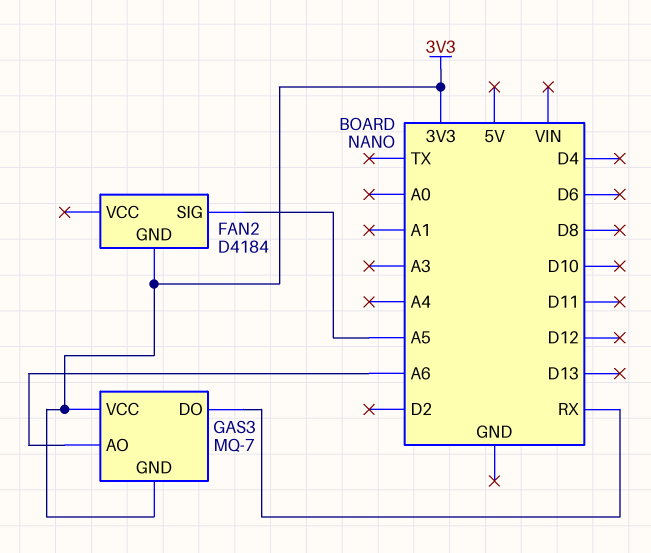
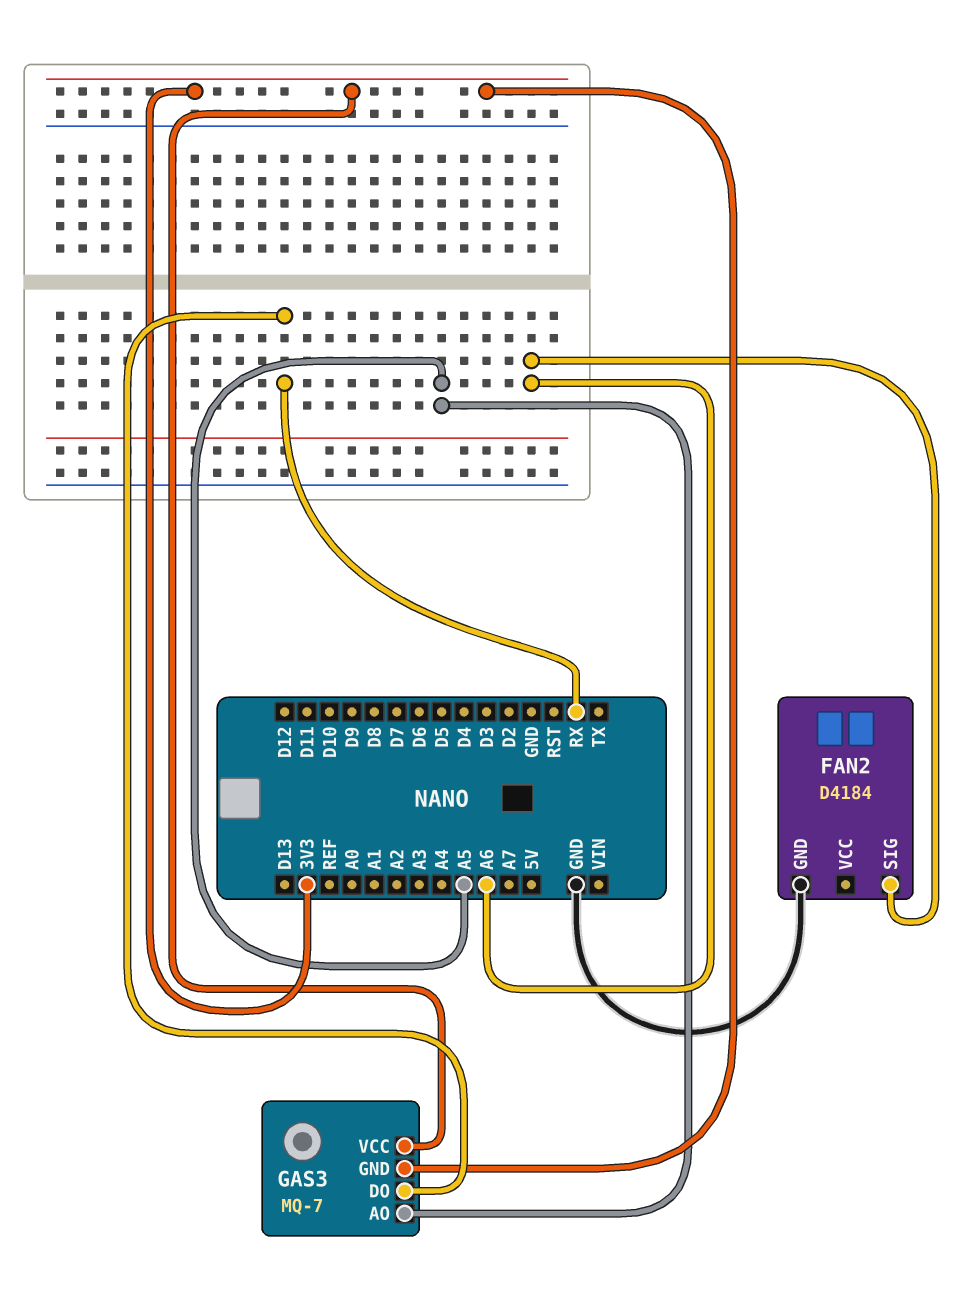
FAN2 pin GND: 3V3 -> GND
FAN2 pin SIG: A5 -> A6
GAS3 pin AO: A6 -> A5

